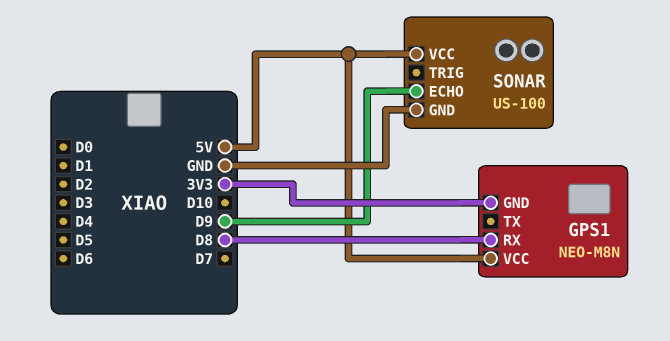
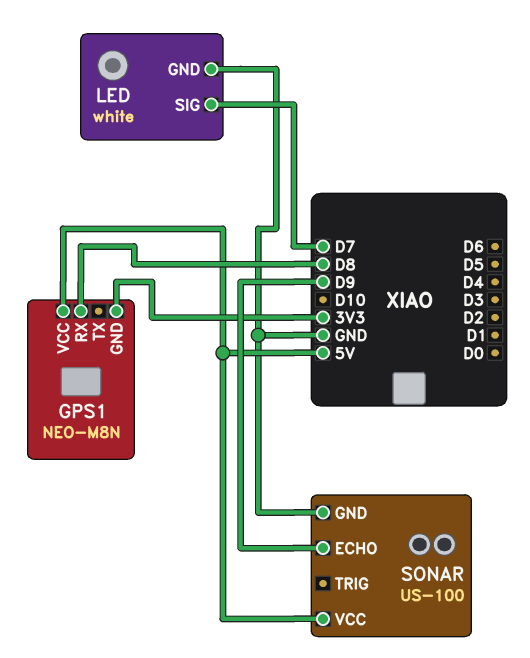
LED: none -> white
LED pin GND: none -> GND
LED pin SIG: none -> D7

